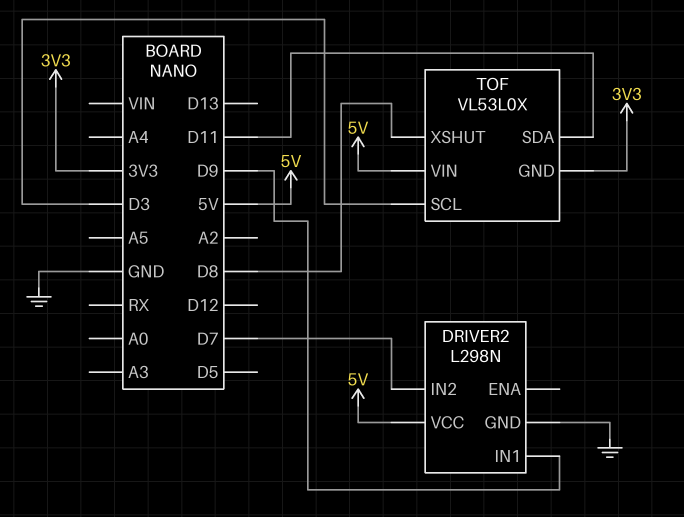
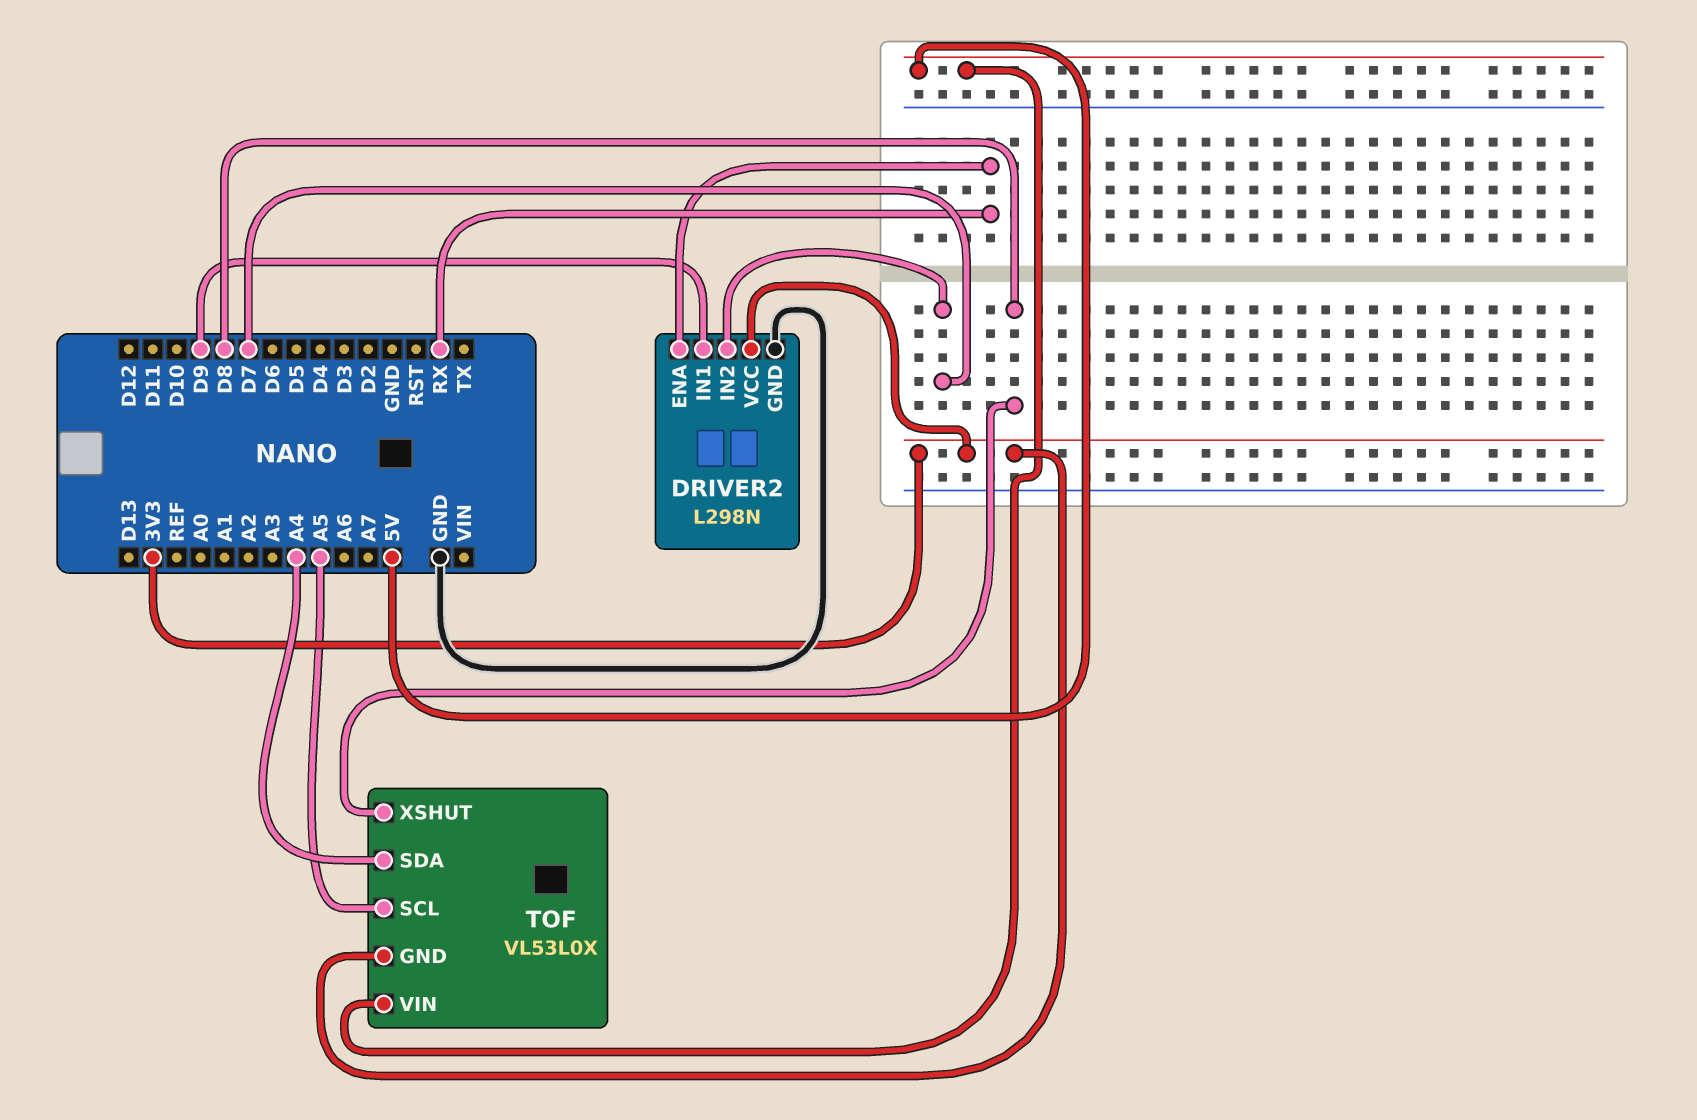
DRIVER2 pin ENA: none -> RX
DRIVER2 pin VCC: 5V -> 3V3
TOF pin SCL: D3 -> A5
TOF pin SDA: D11 -> A4

